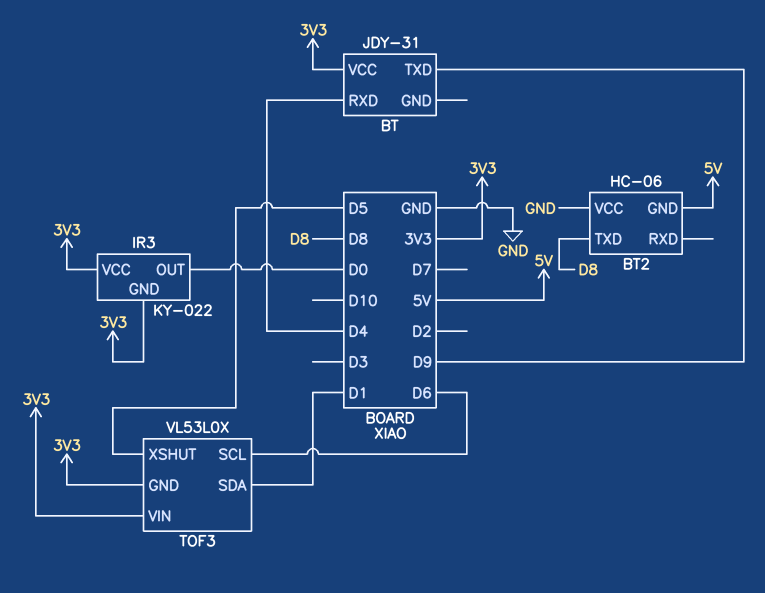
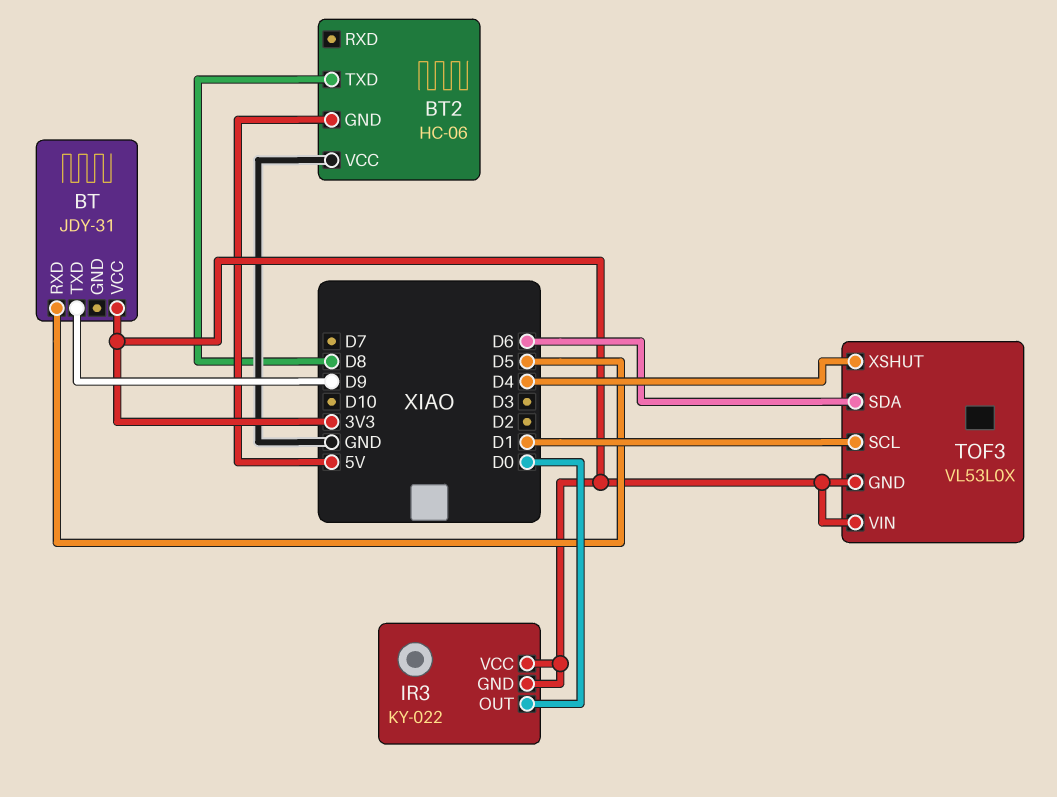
BT pin RXD: D4 -> D5
TOF3 pin SCL: D6 -> D1
TOF3 pin SDA: D1 -> D6
TOF3 pin XSHUT: D5 -> D4

